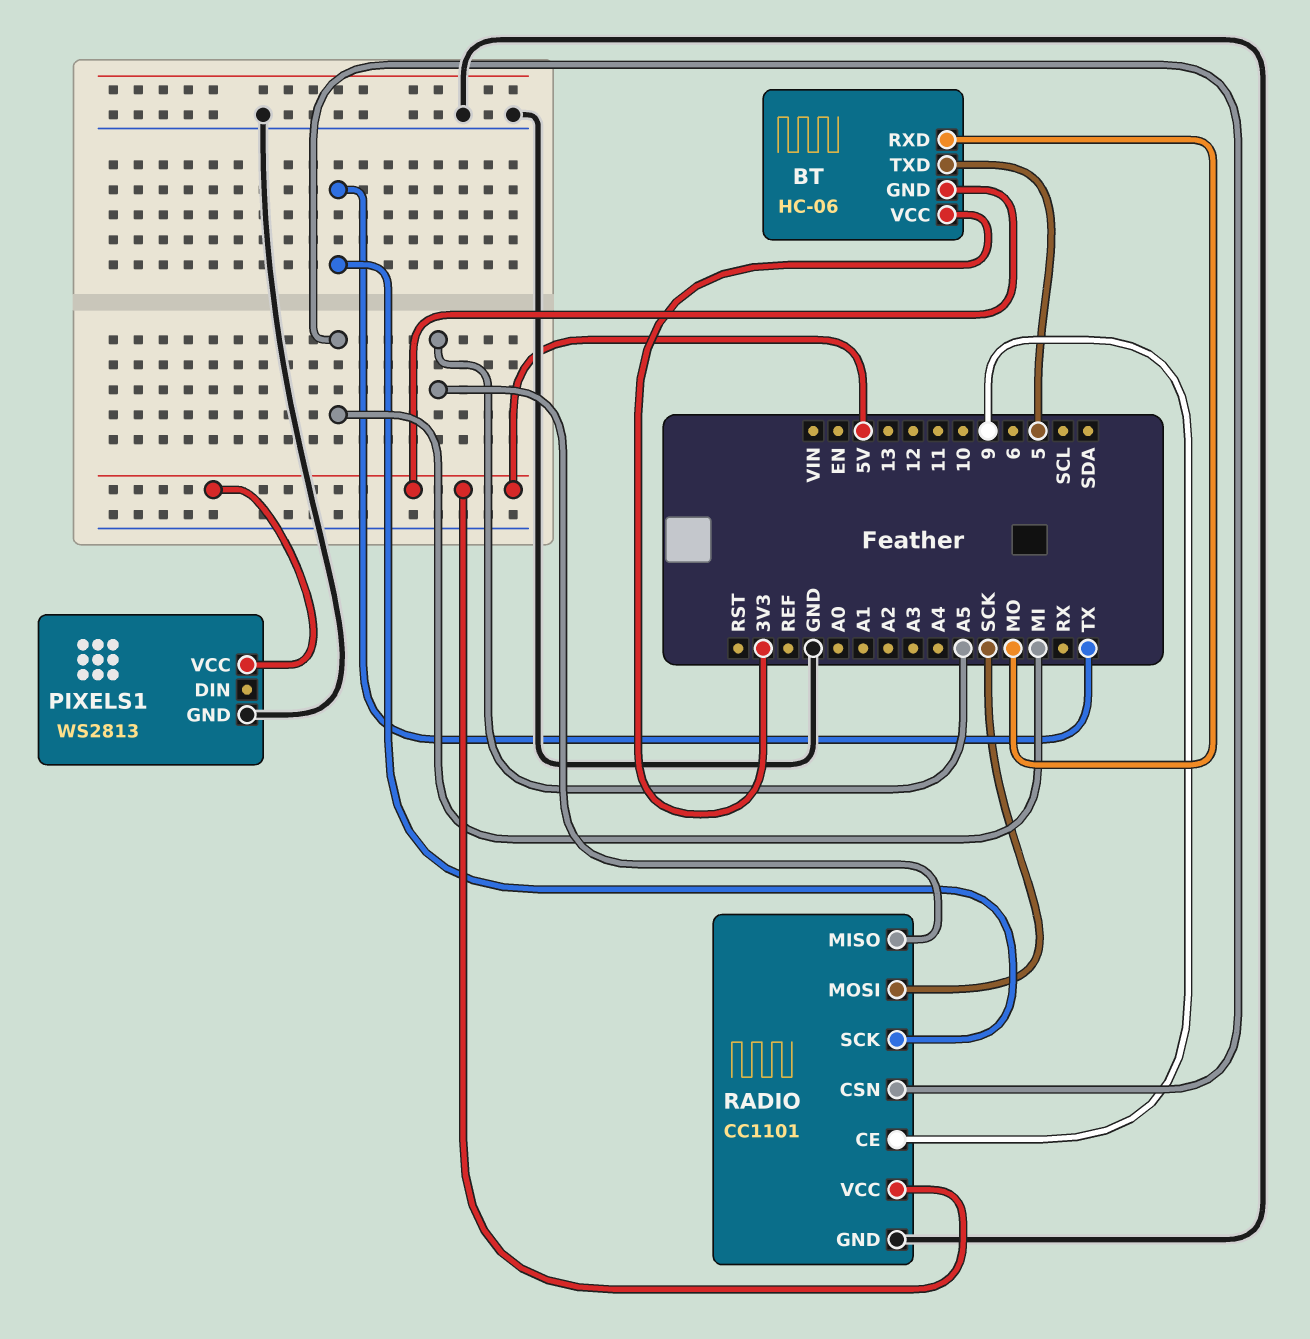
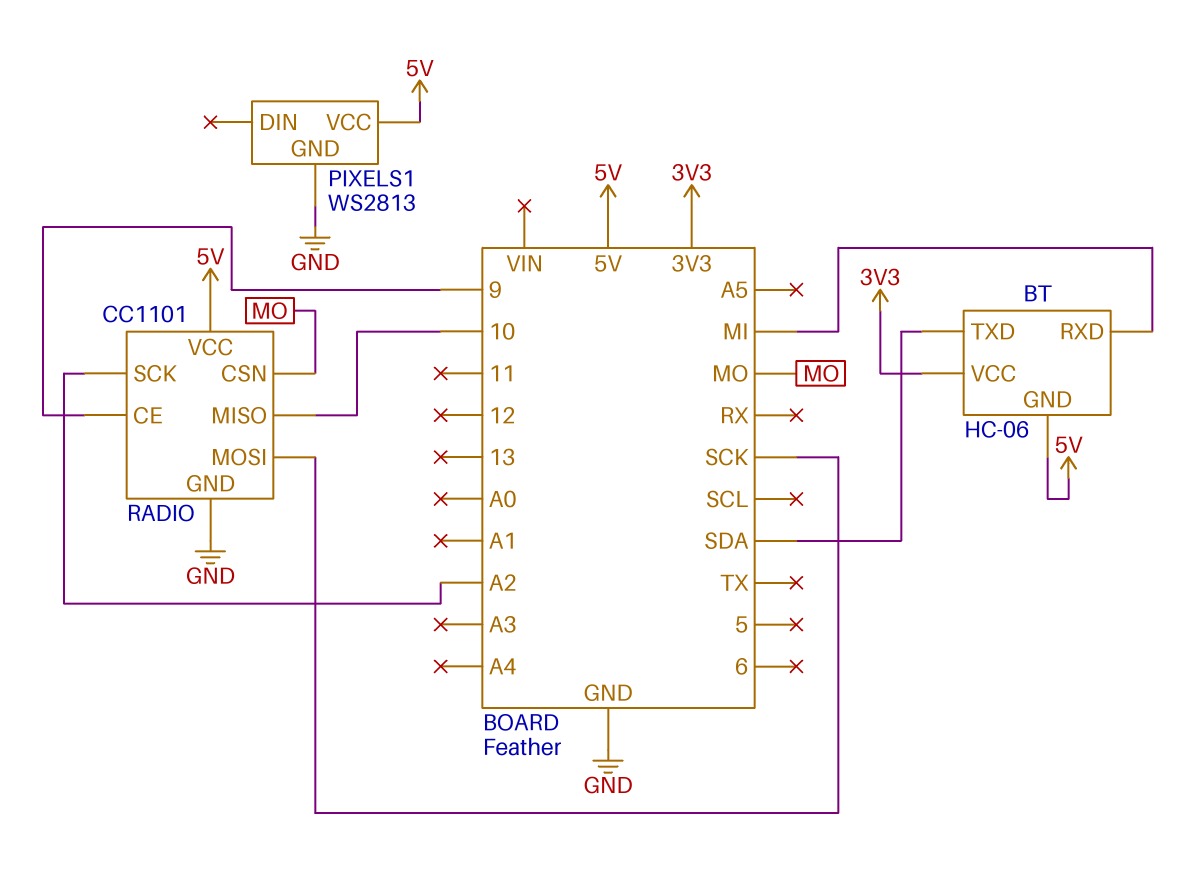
BT pin RXD: MO -> MI
BT pin TXD: 5 -> SDA
RADIO pin CSN: MI -> MO
RADIO pin MISO: A5 -> 10
RADIO pin SCK: TX -> A2

